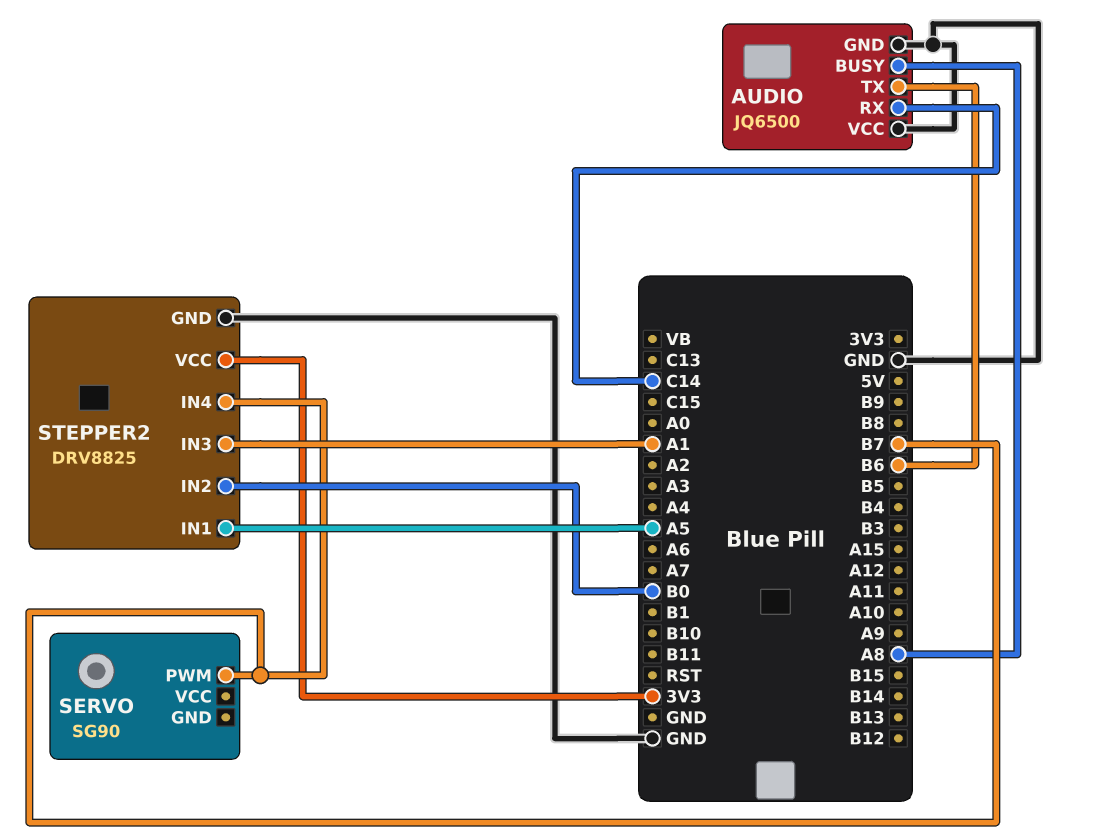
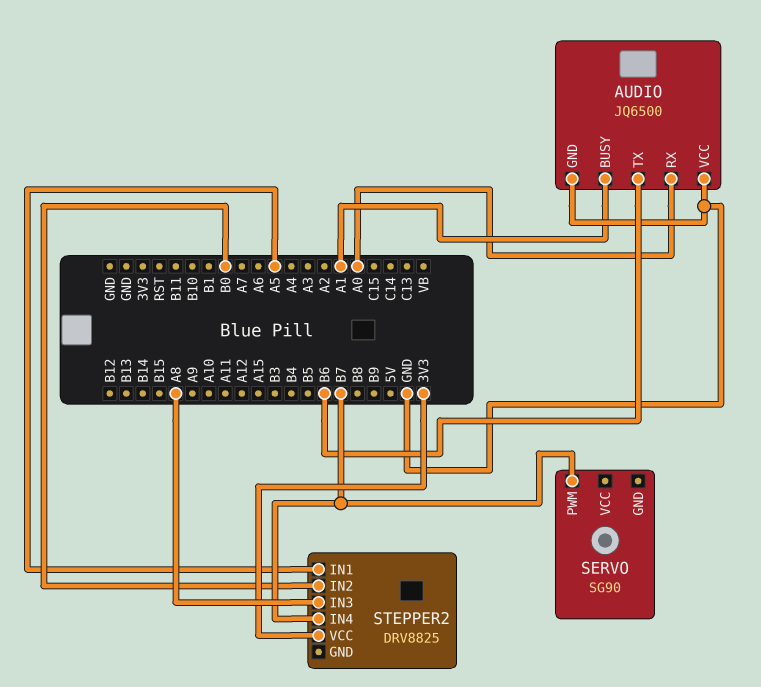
AUDIO pin BUSY: A8 -> A1
AUDIO pin RX: C14 -> A0
STEPPER2 pin GND: GND -> none
STEPPER2 pin IN3: A1 -> A8

